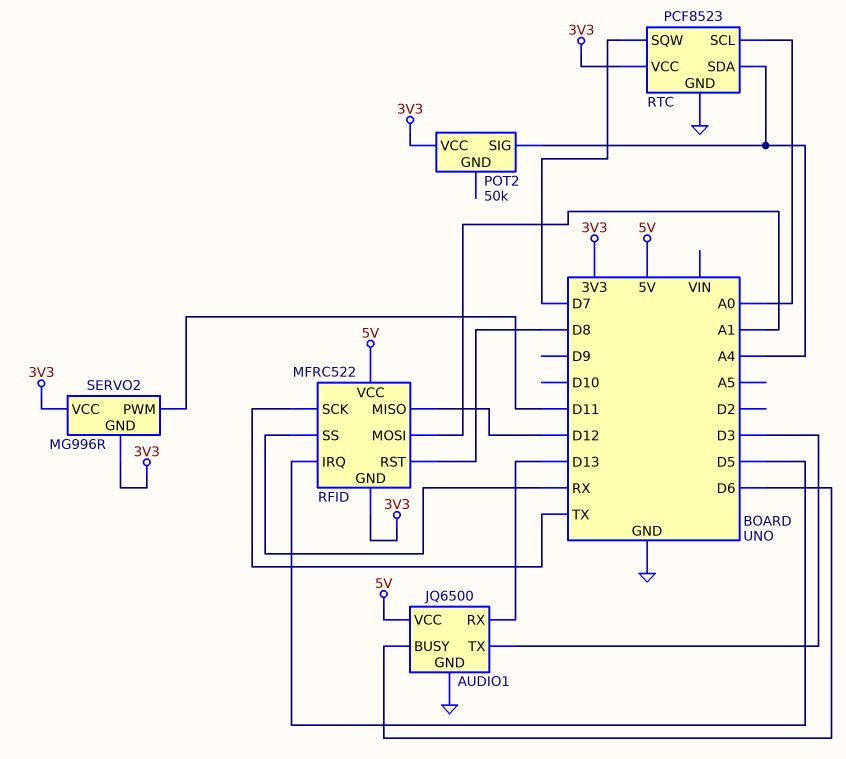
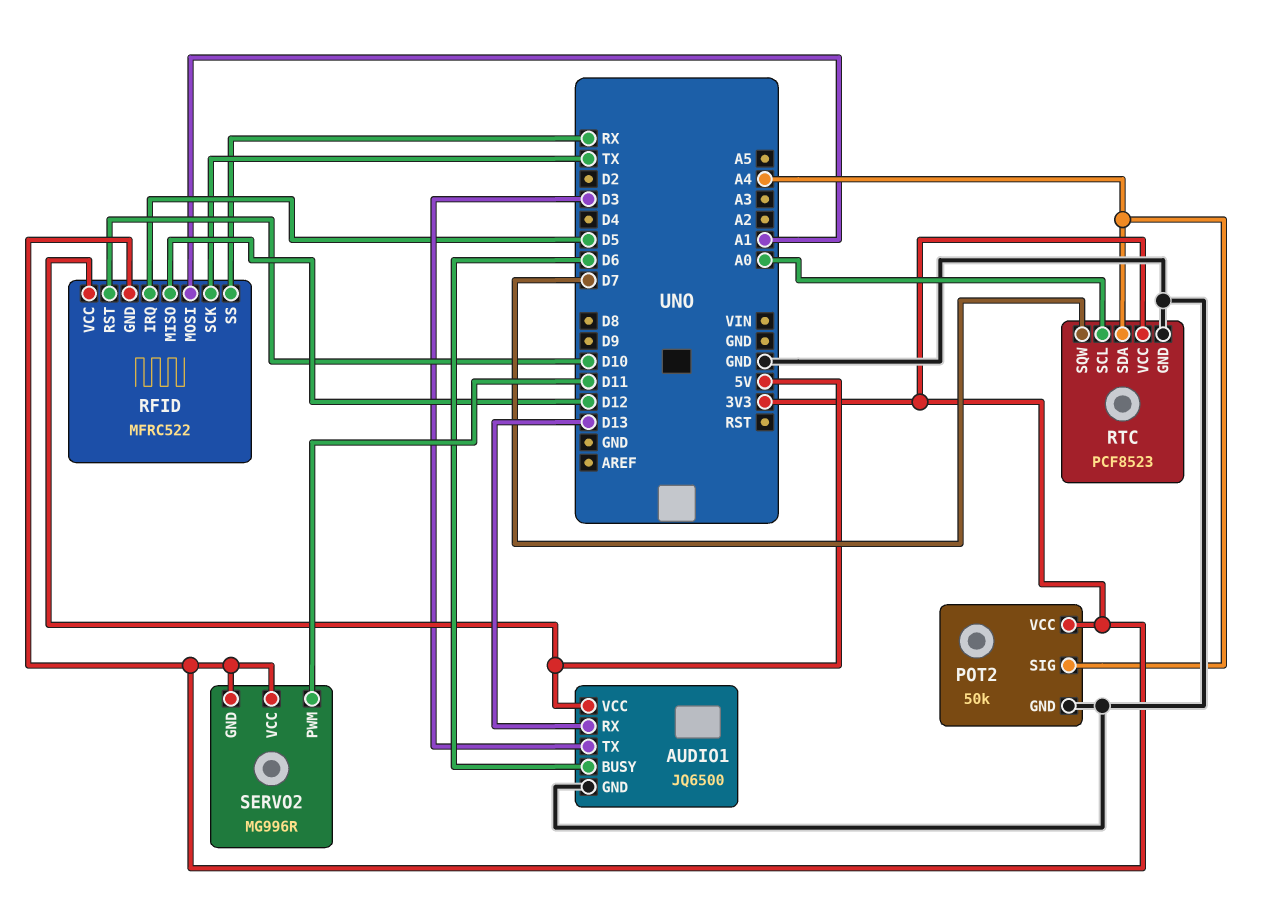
POT2 pin GND: none -> GND
RFID pin RST: D8 -> D10

